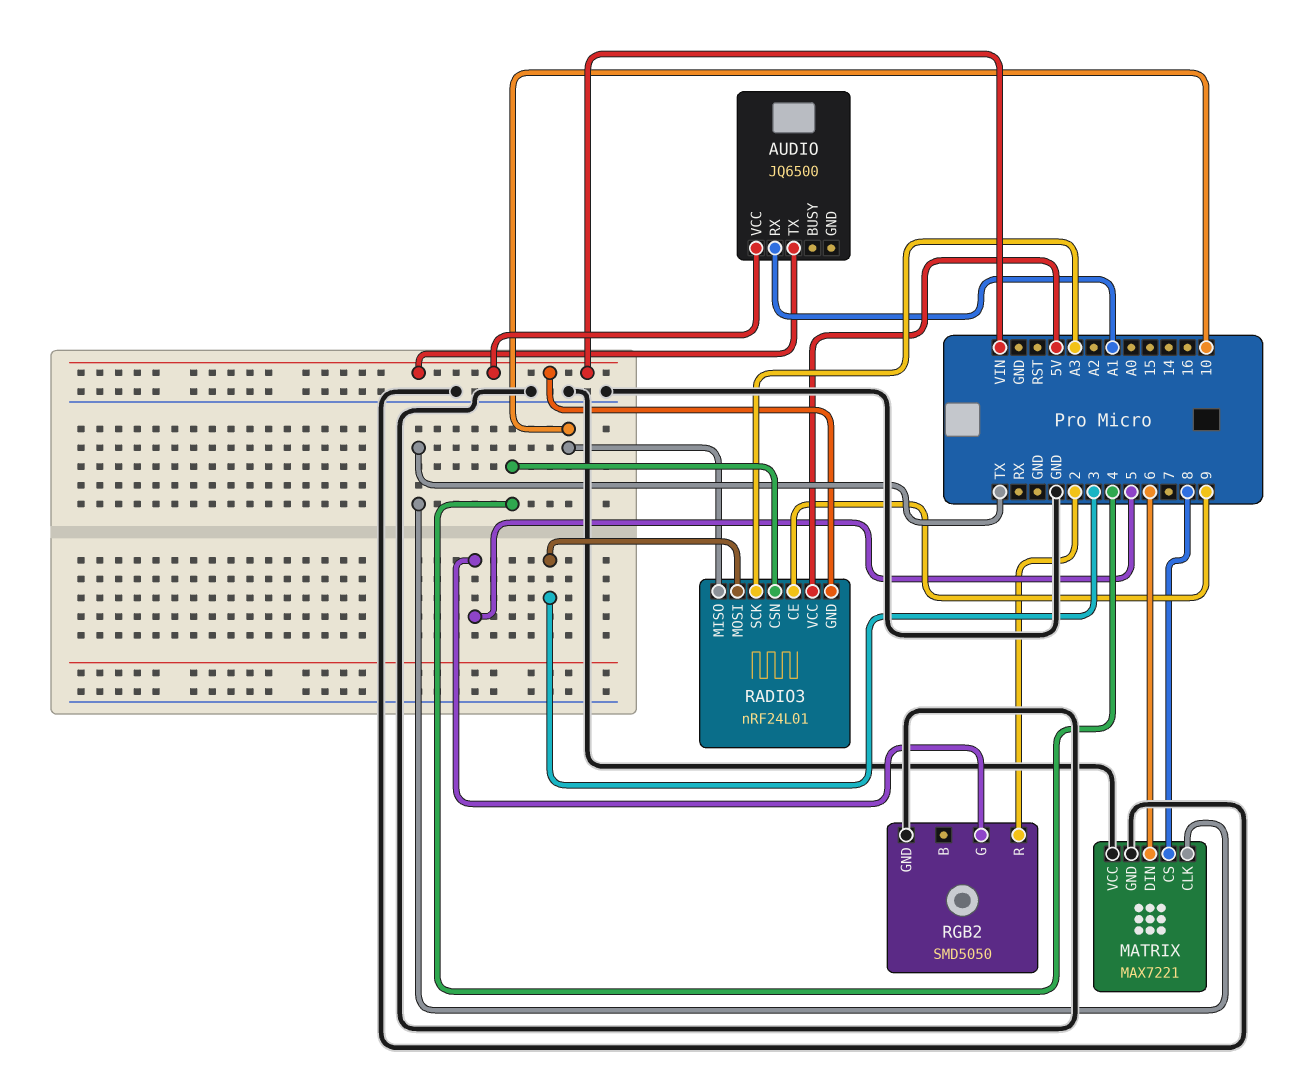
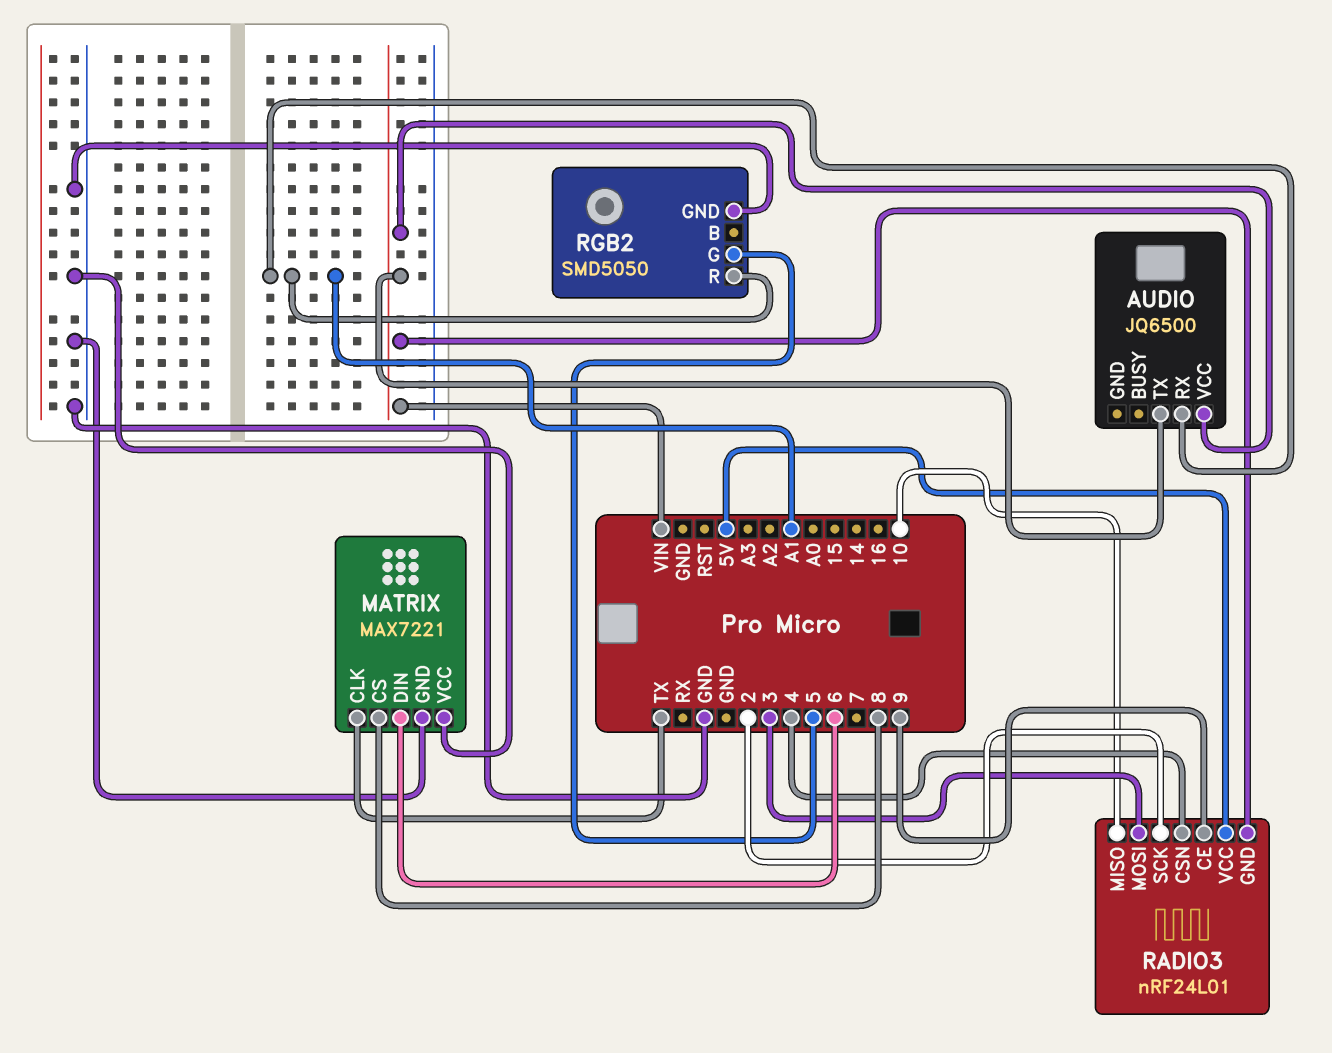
RADIO3 pin SCK: A3 -> 2
RGB2 pin R: 2 -> A1

